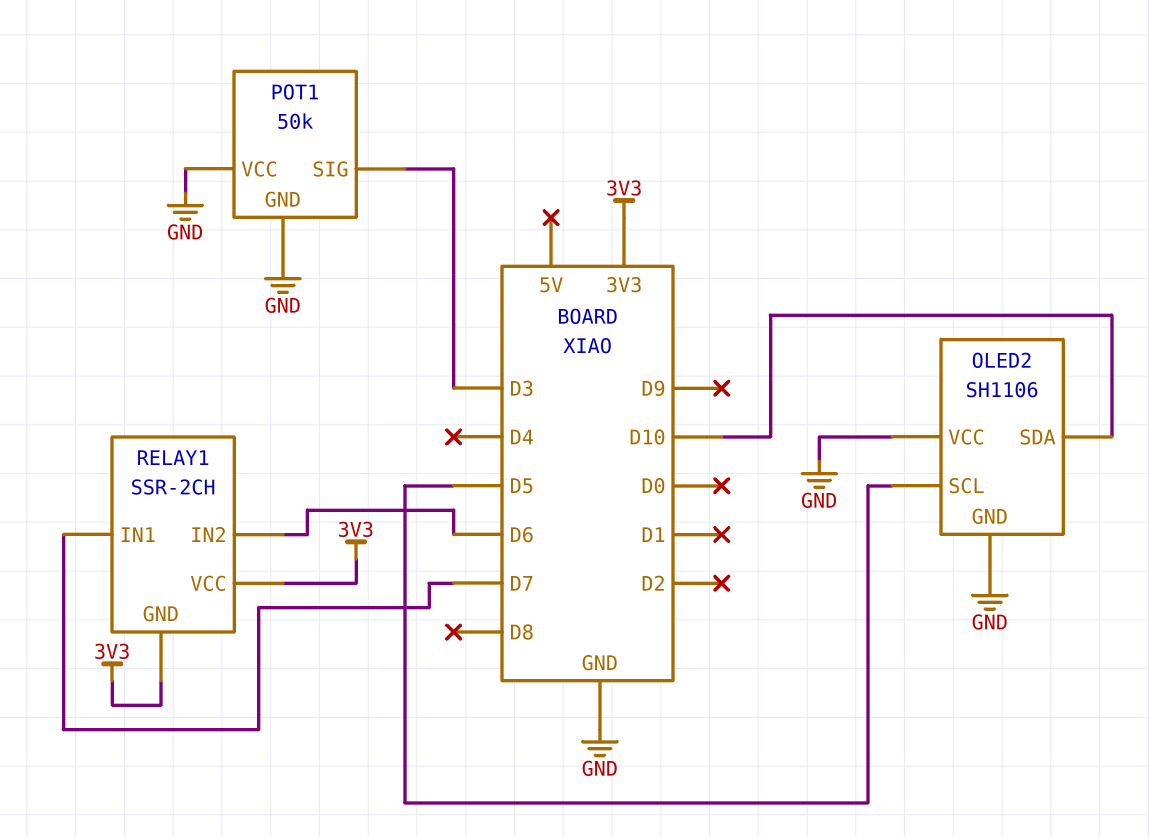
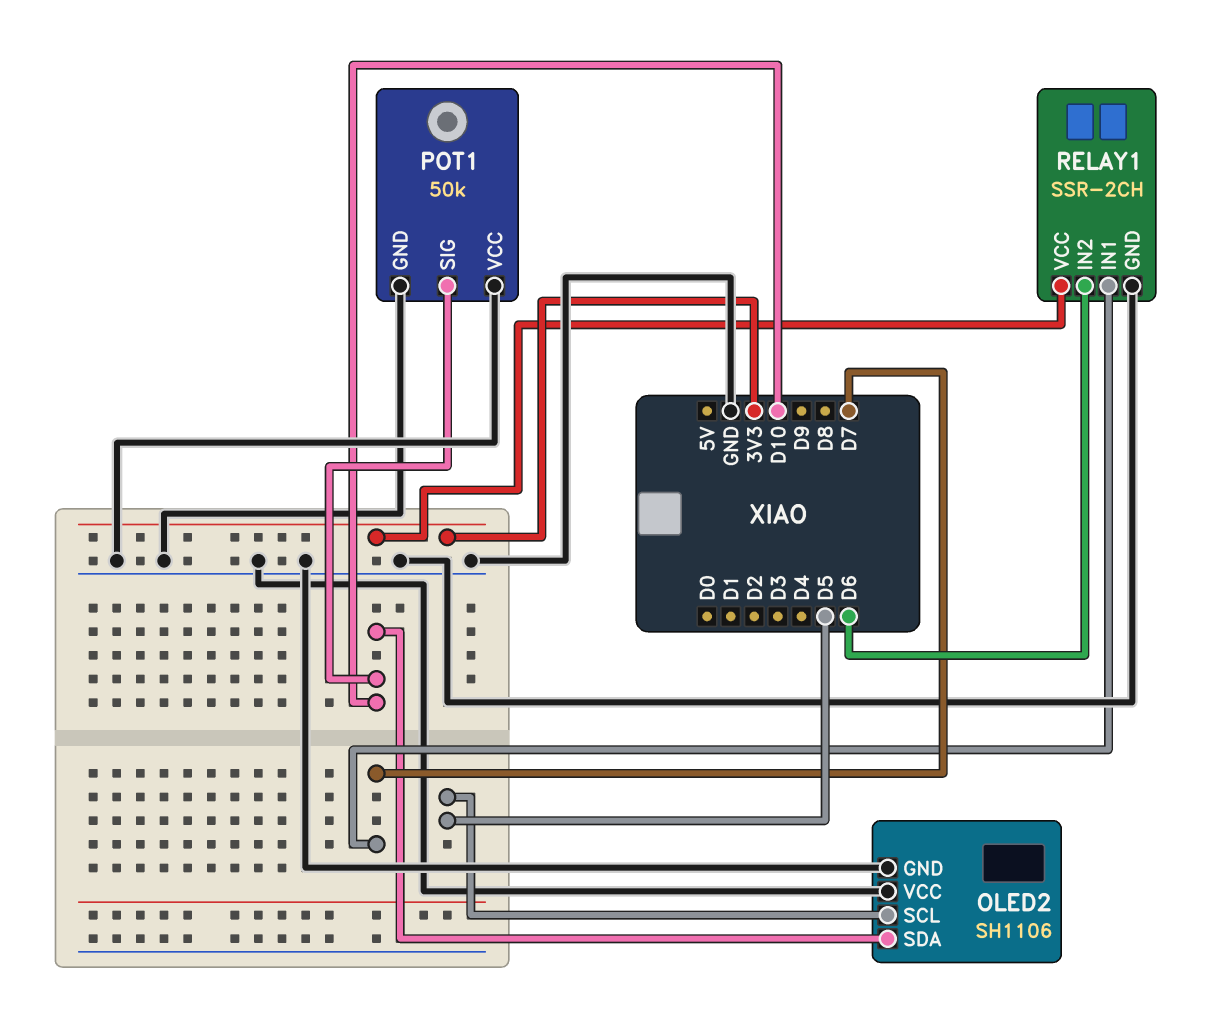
POT1 pin SIG: D3 -> D10
RELAY1 pin GND: 3V3 -> GND

